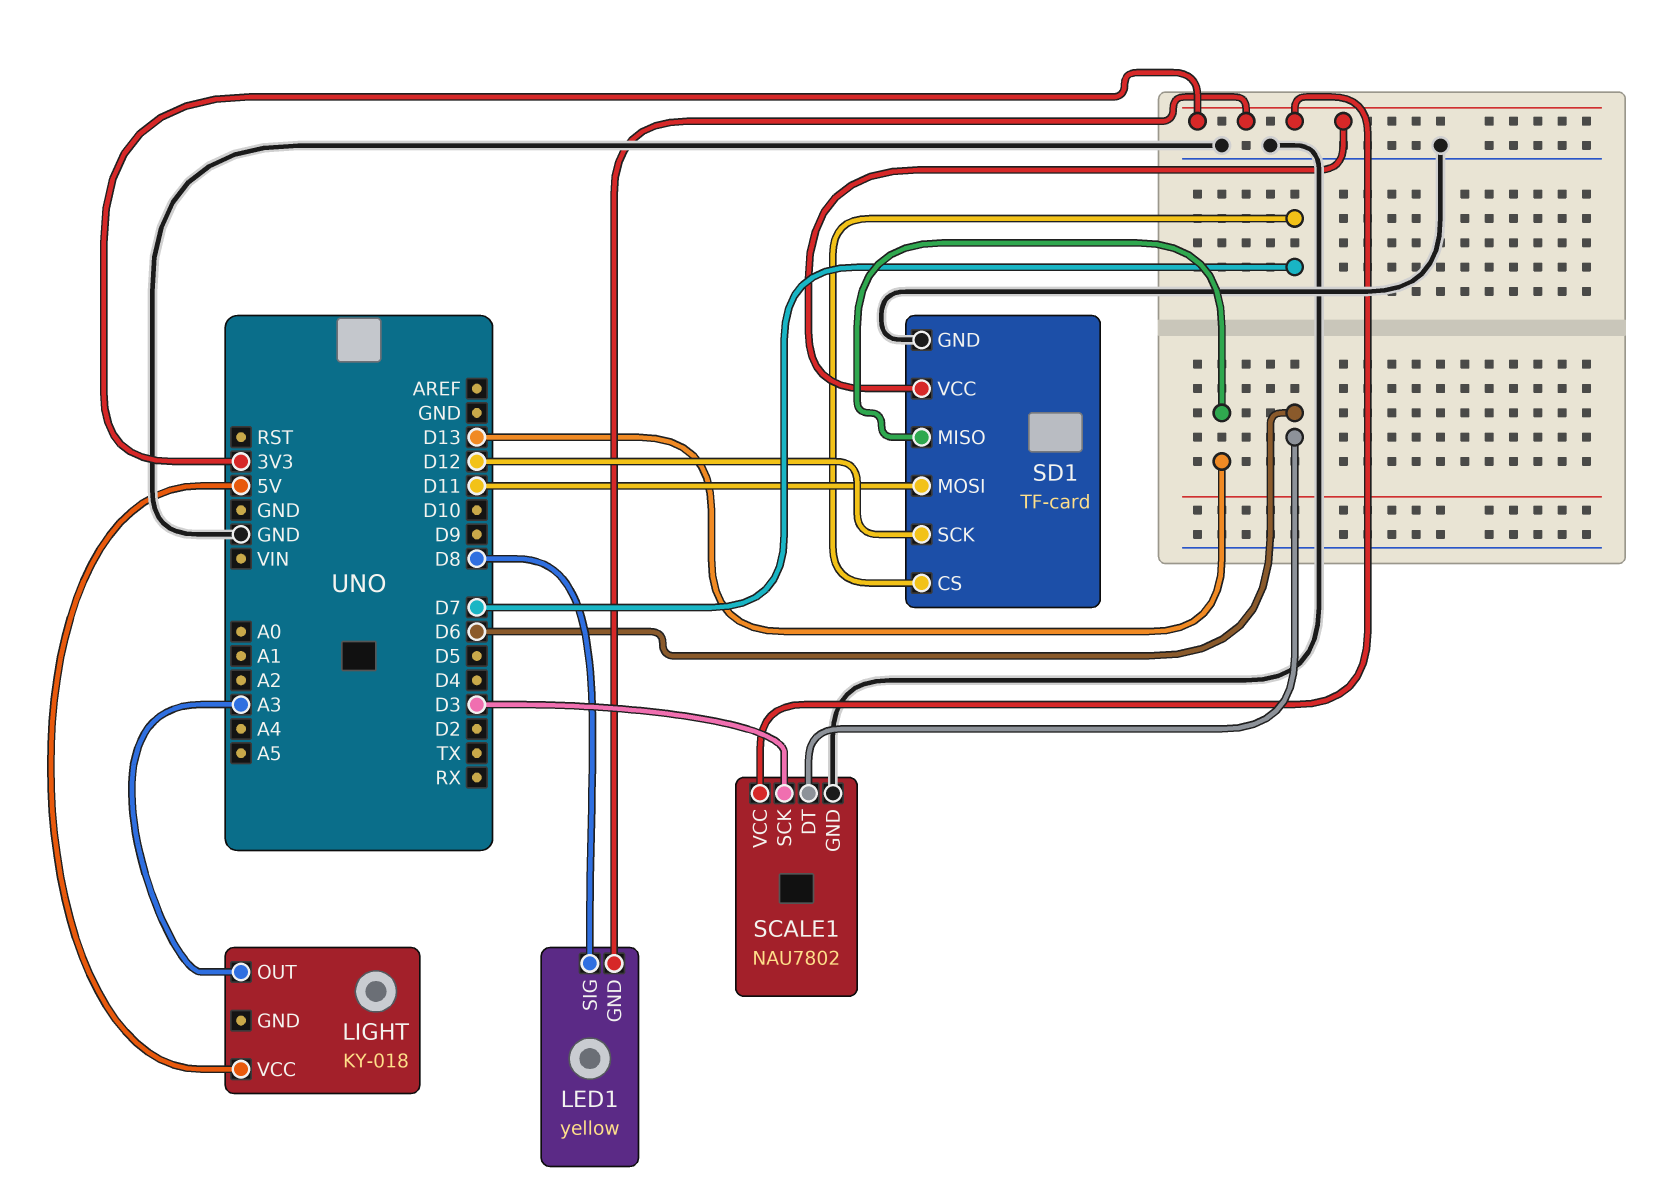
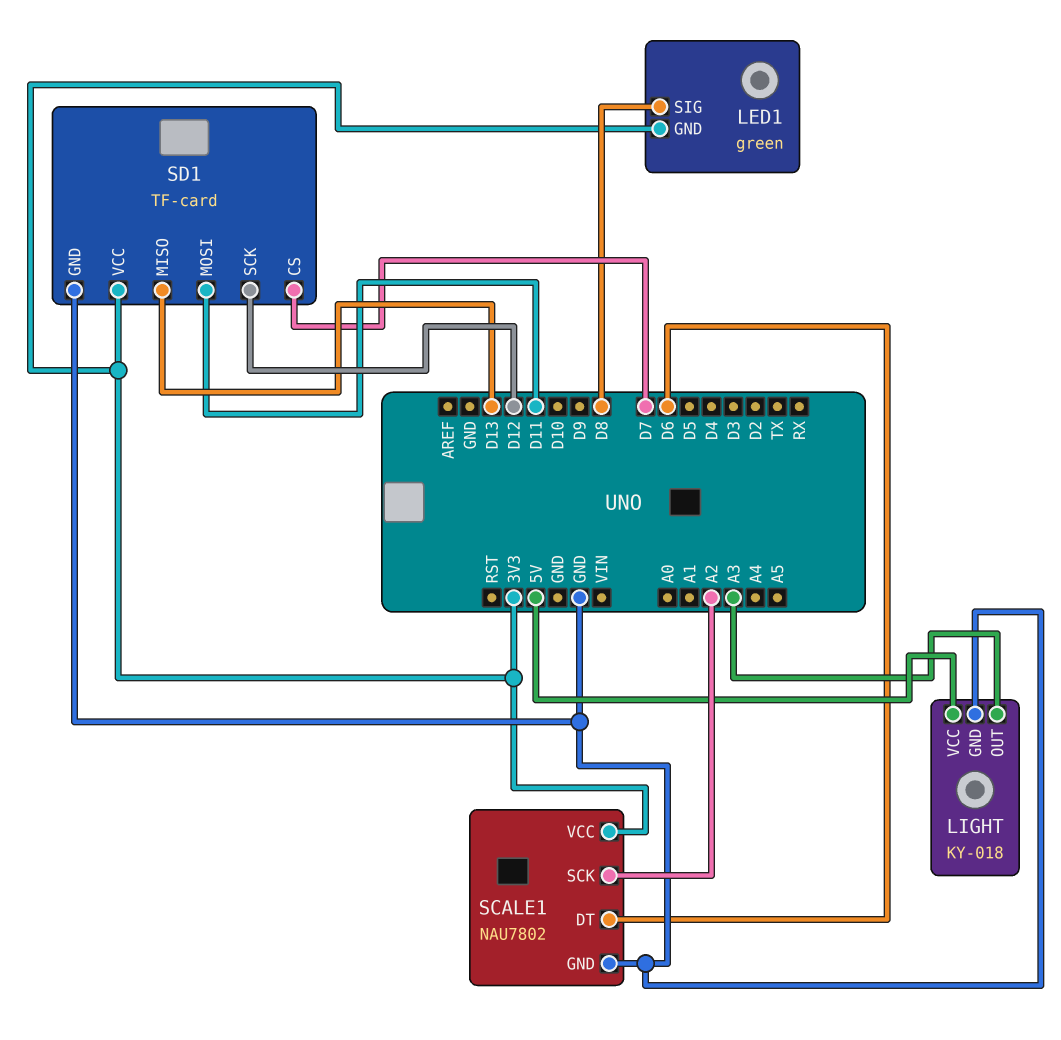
LED1: yellow -> green
LIGHT pin GND: none -> GND
SCALE1 pin SCK: D3 -> A2

